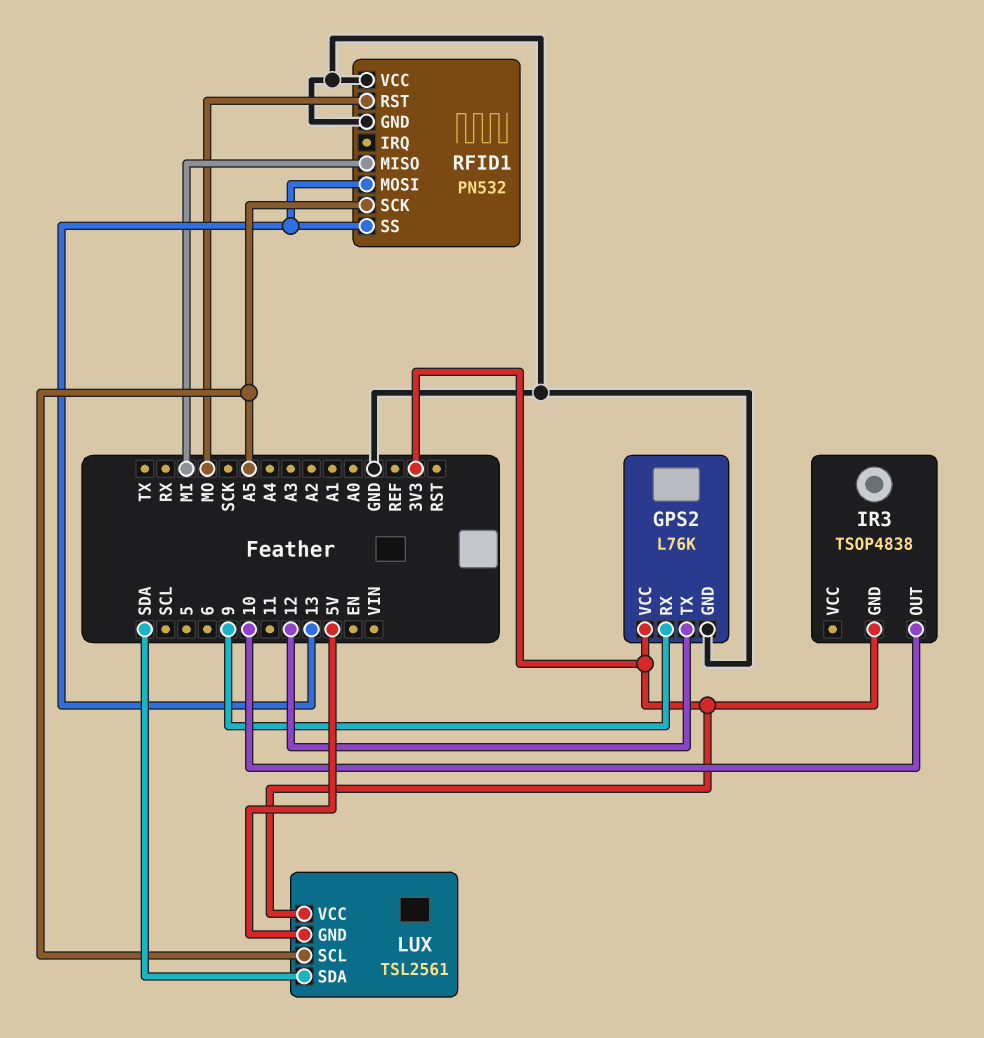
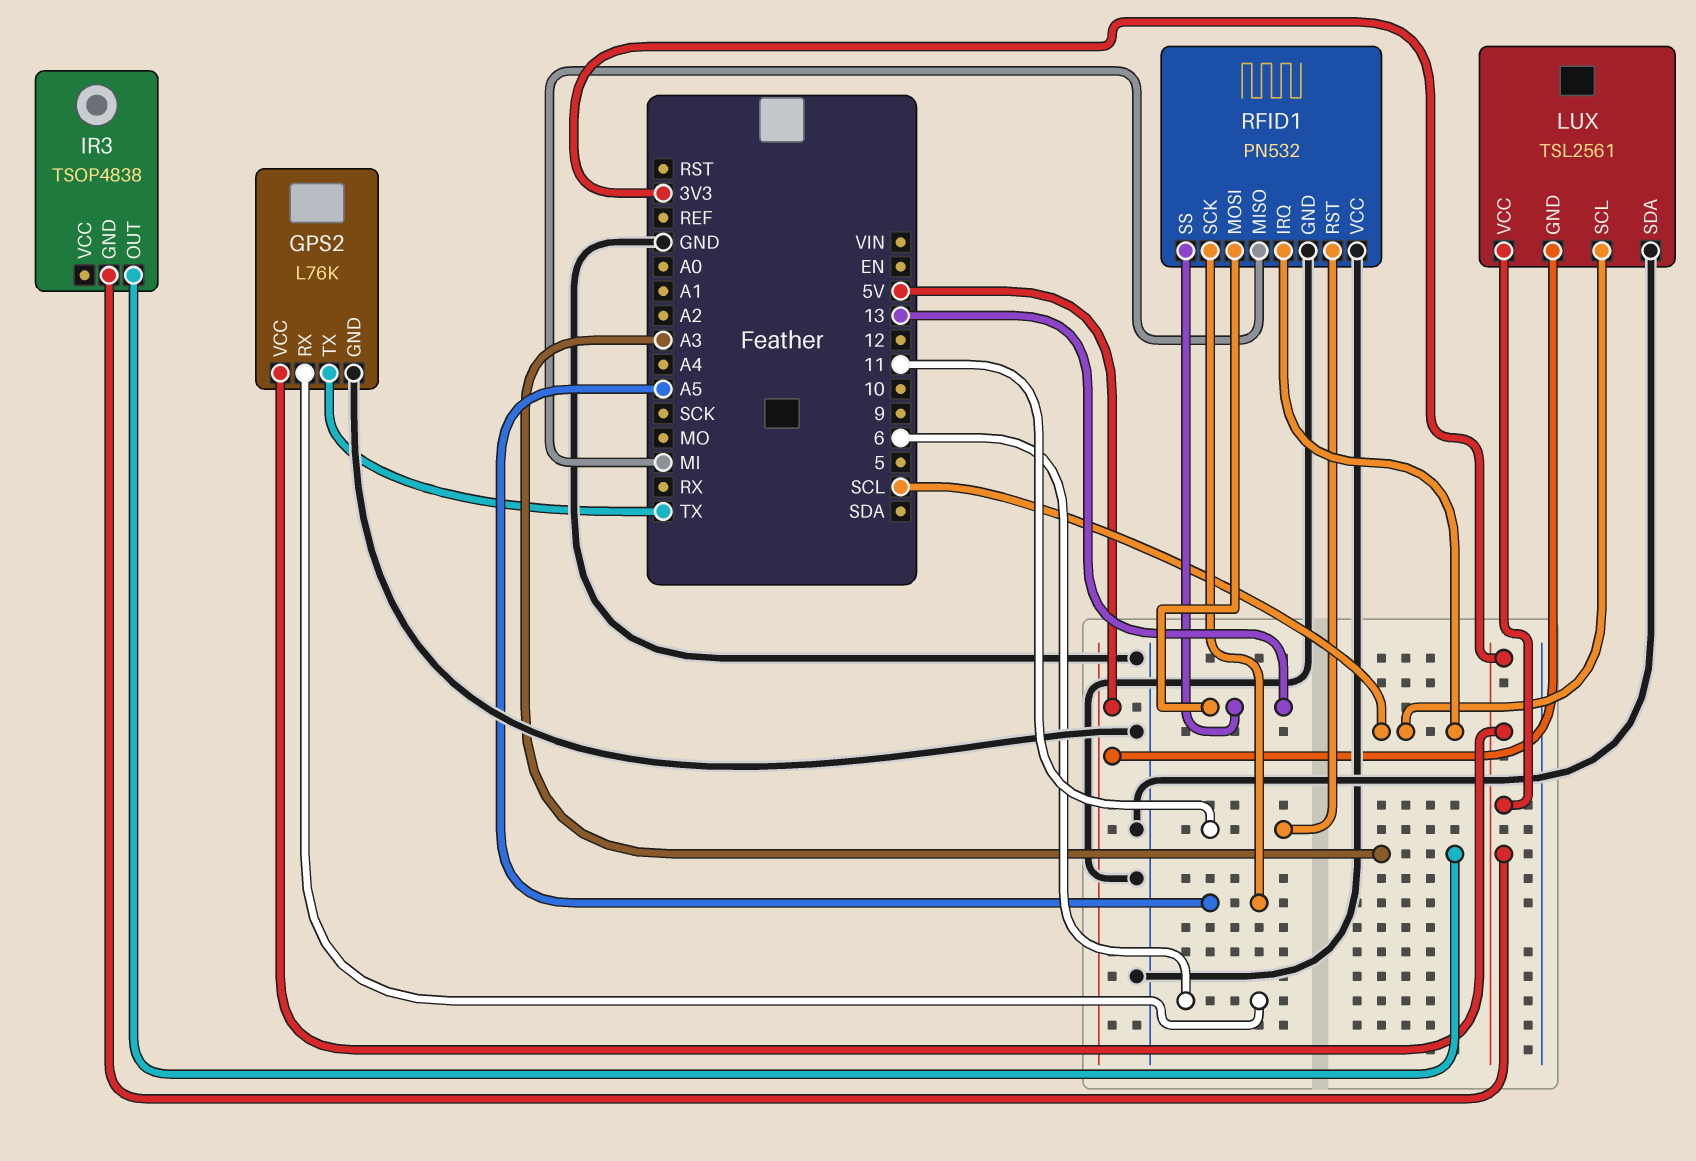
GPS2 pin RX: 9 -> 6
GPS2 pin TX: 12 -> TX
IR3 pin OUT: 10 -> A3
LUX pin SCL: A5 -> SCL
LUX pin SDA: SDA -> GND
RFID1 pin IRQ: none -> SCL
RFID1 pin RST: MO -> 11

